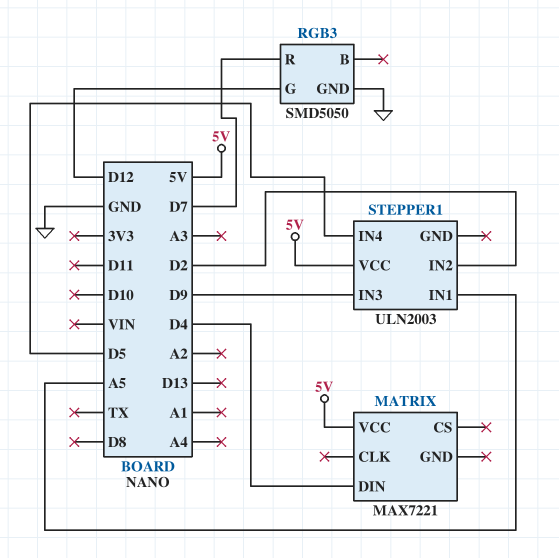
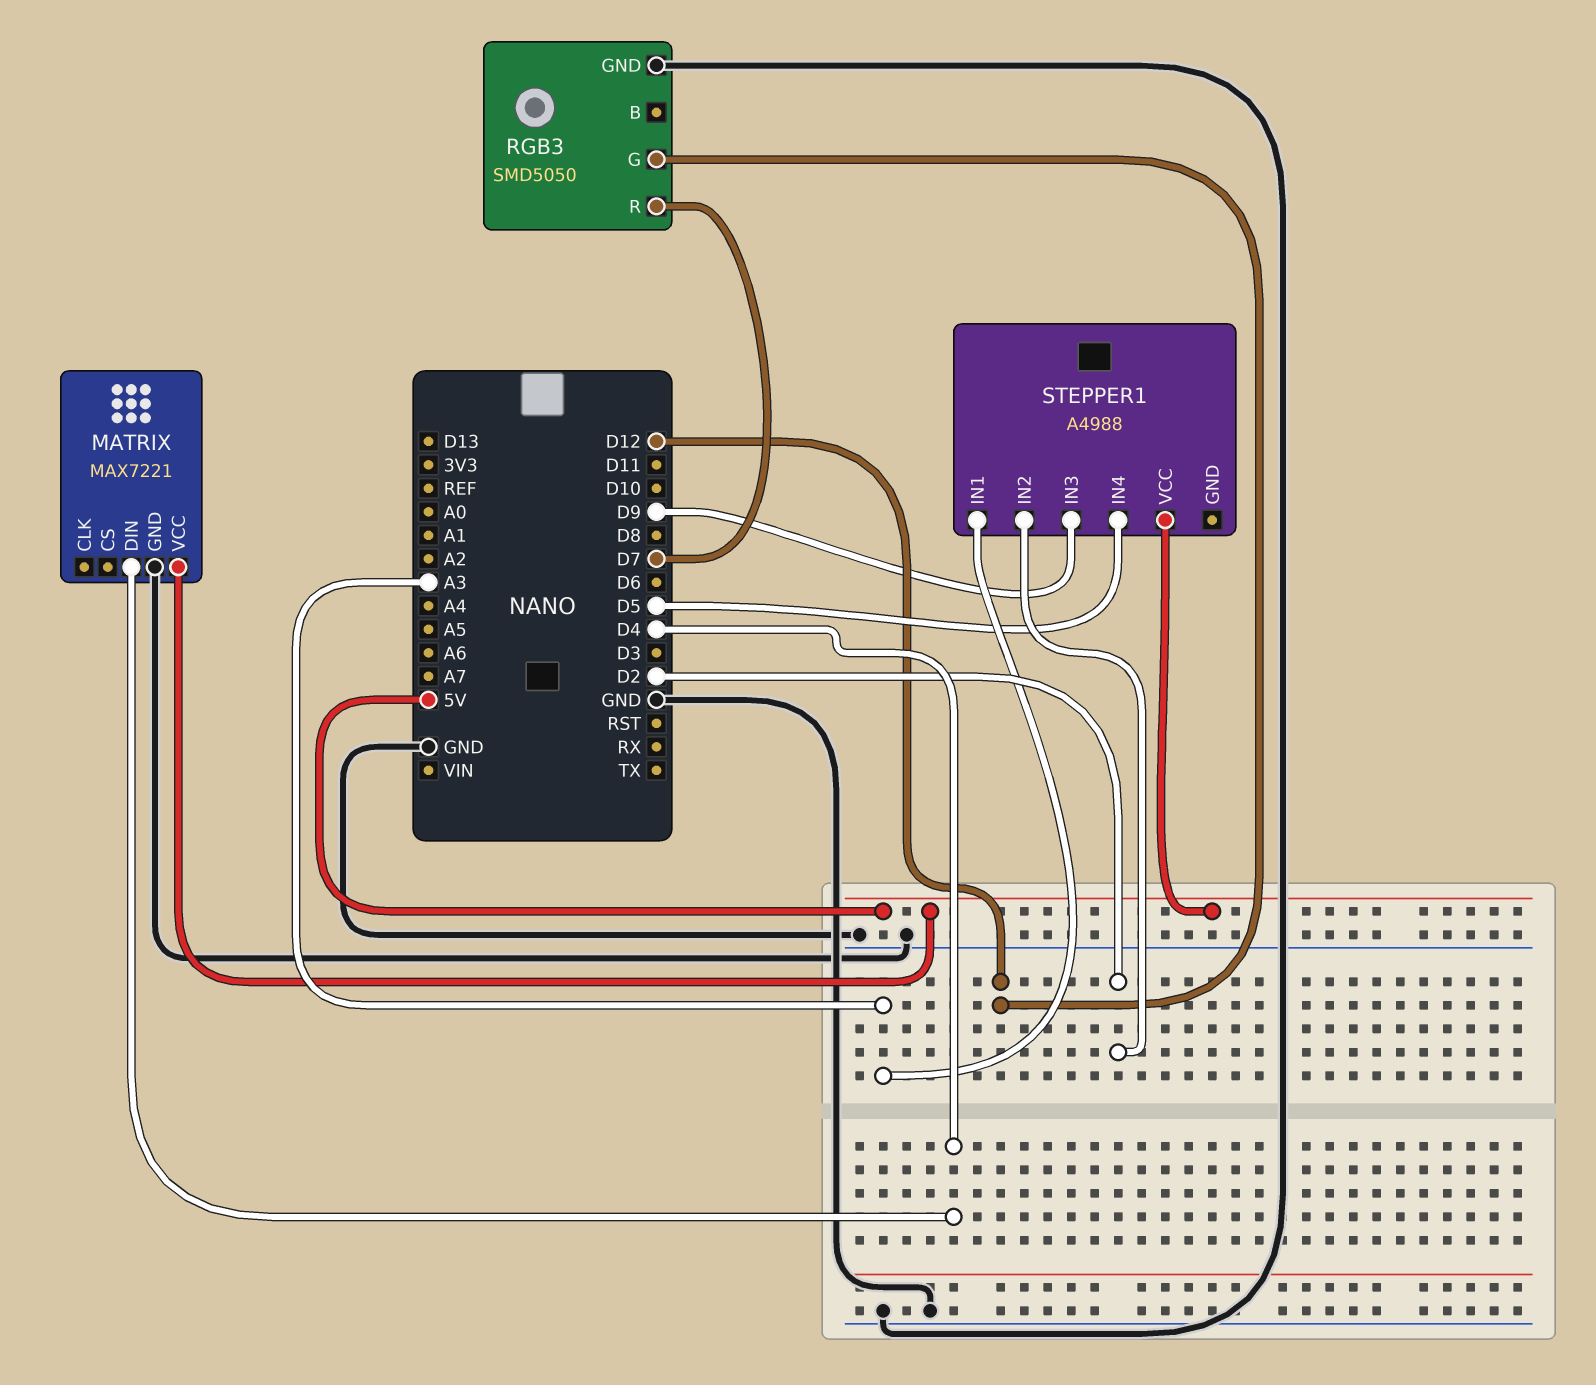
MATRIX pin GND: none -> GND
STEPPER1: ULN2003 -> A4988
STEPPER1 pin IN1: A5 -> A3

